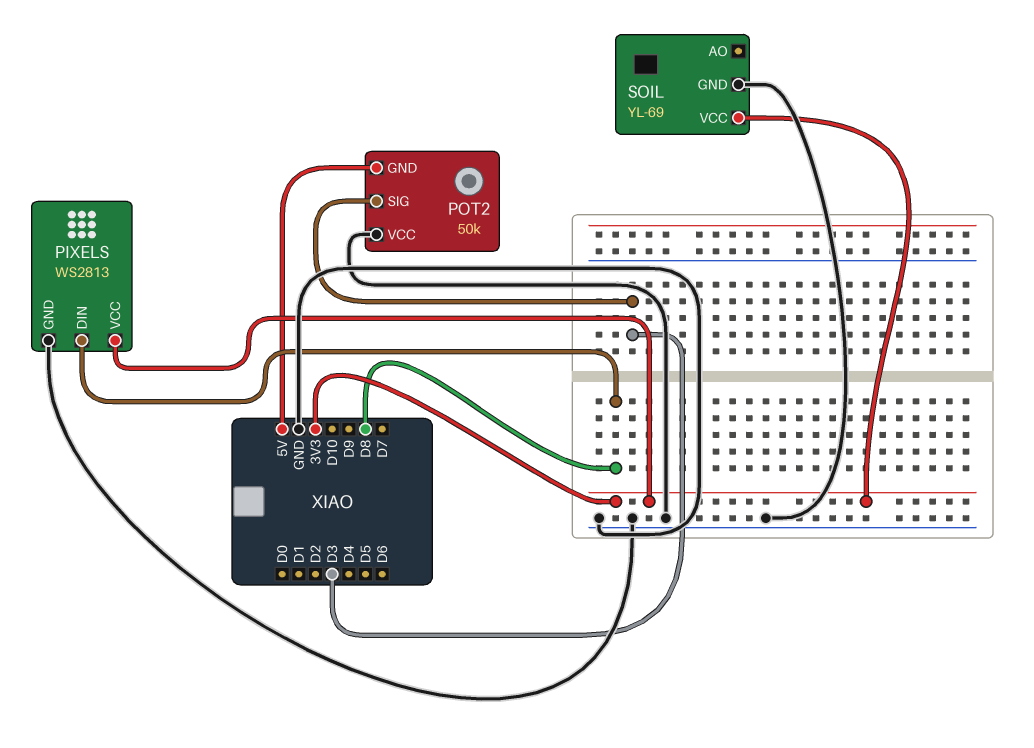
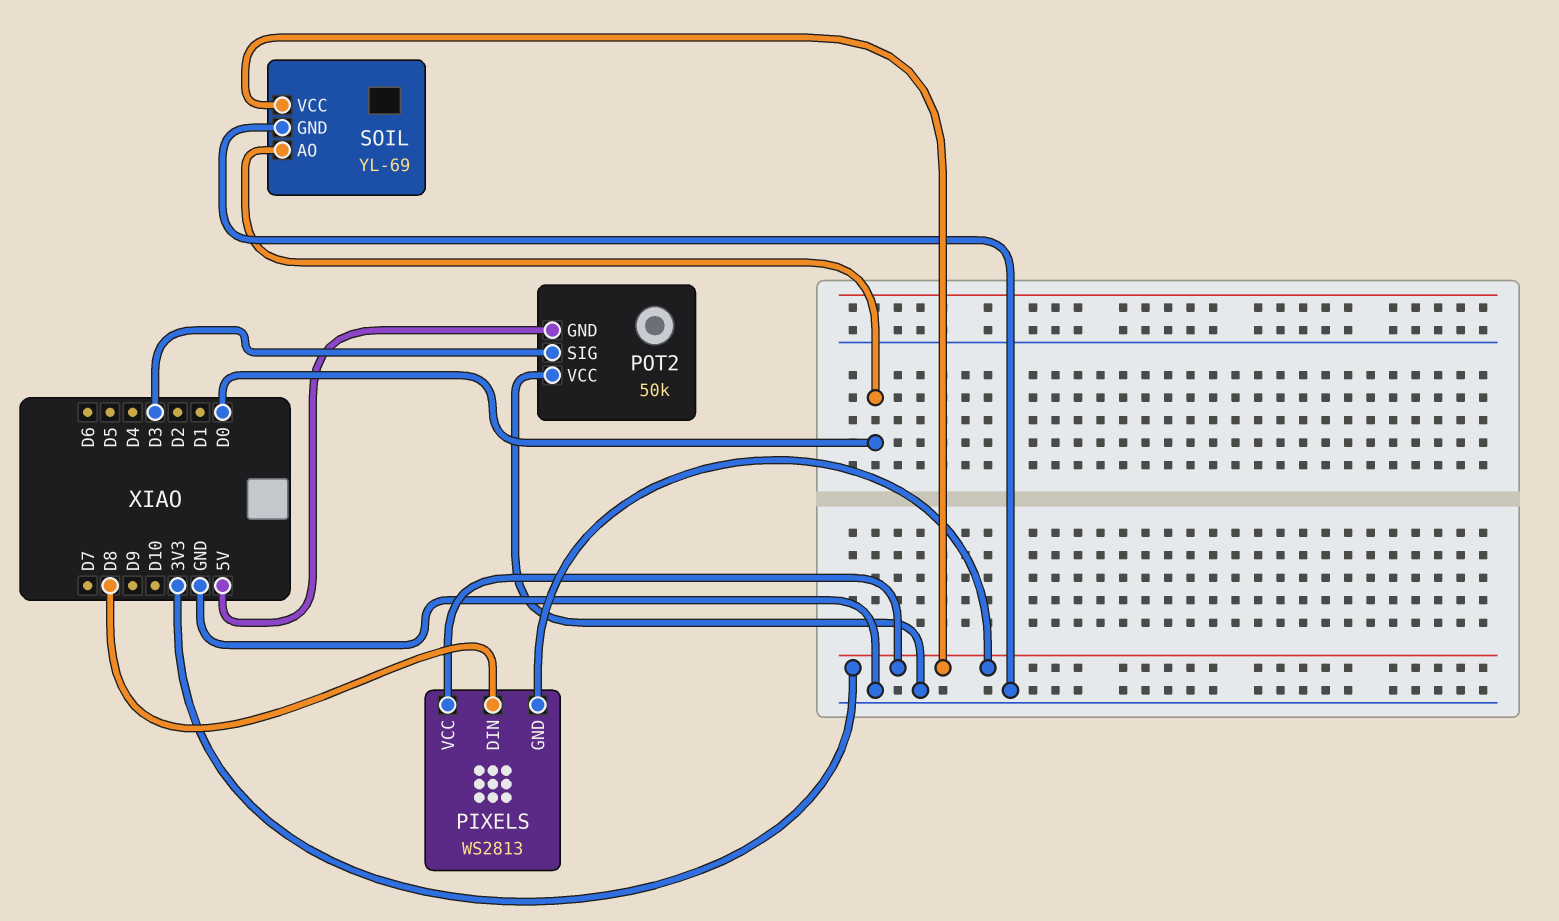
PIXELS pin GND: GND -> 3V3
SOIL pin AO: none -> D0

